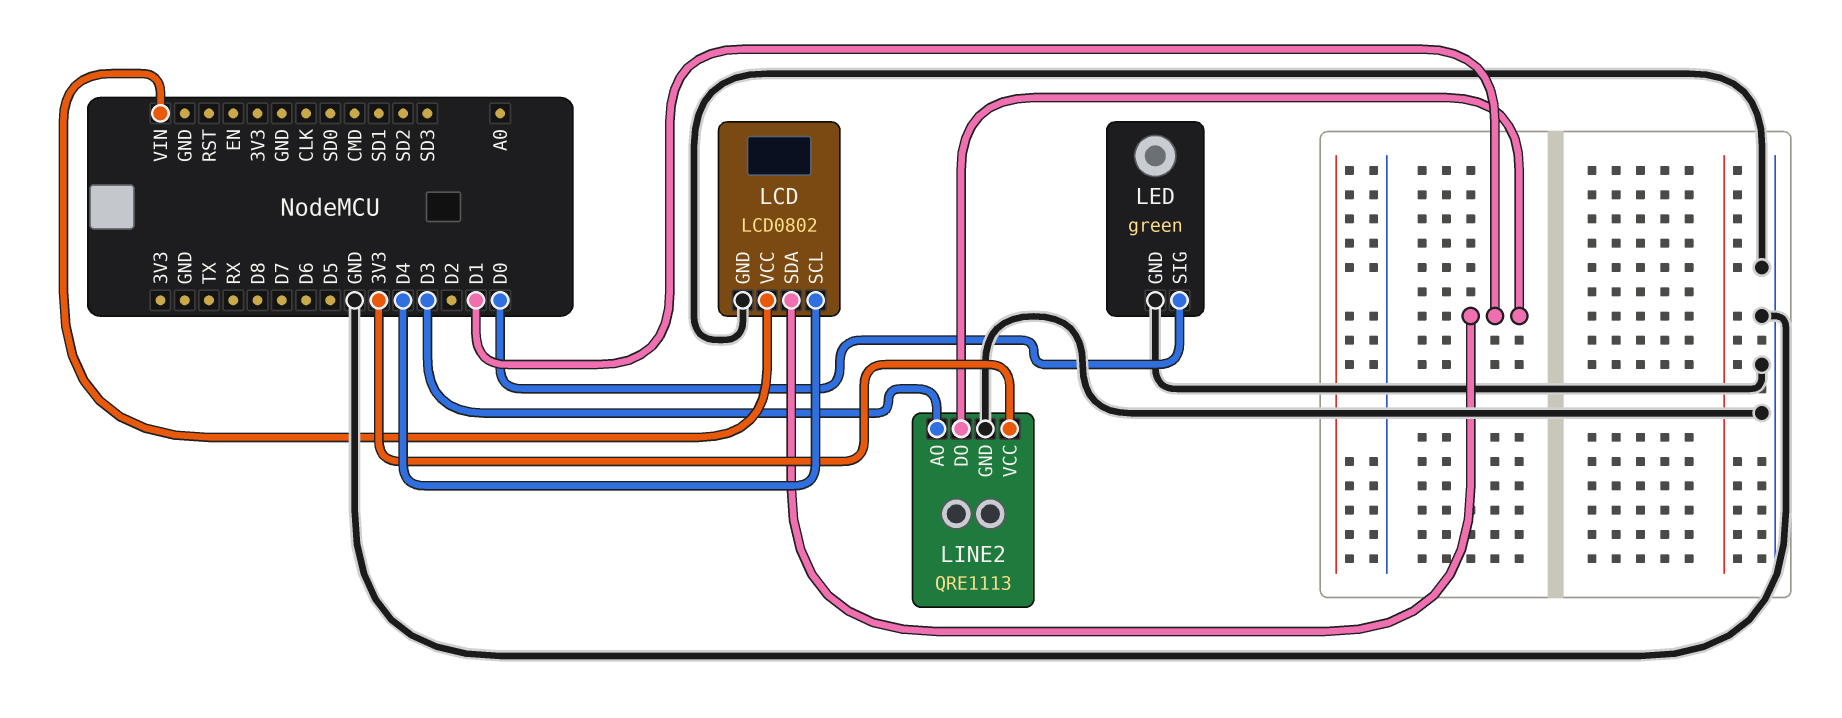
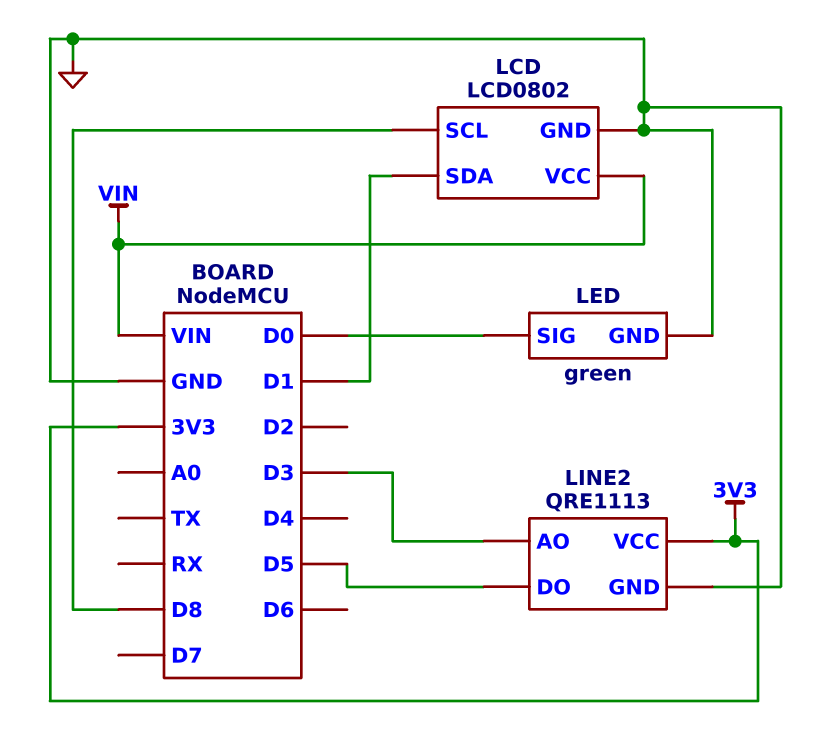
LCD pin SCL: D4 -> D8
LINE2 pin DO: D1 -> D5

